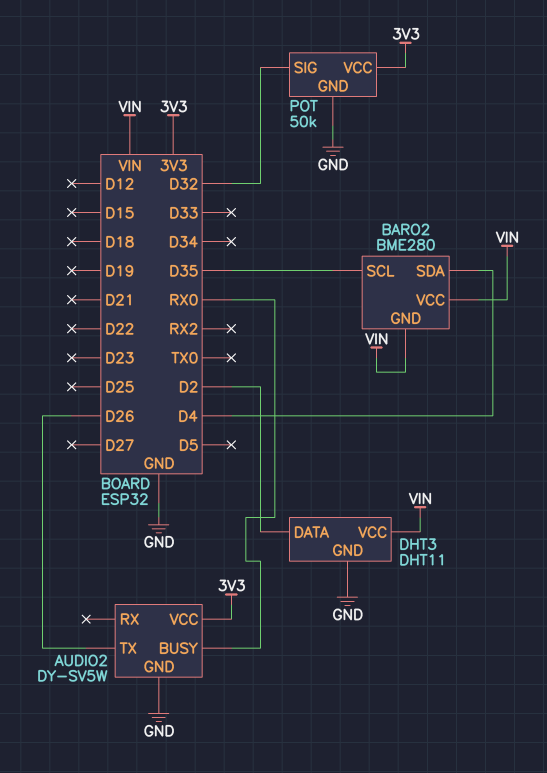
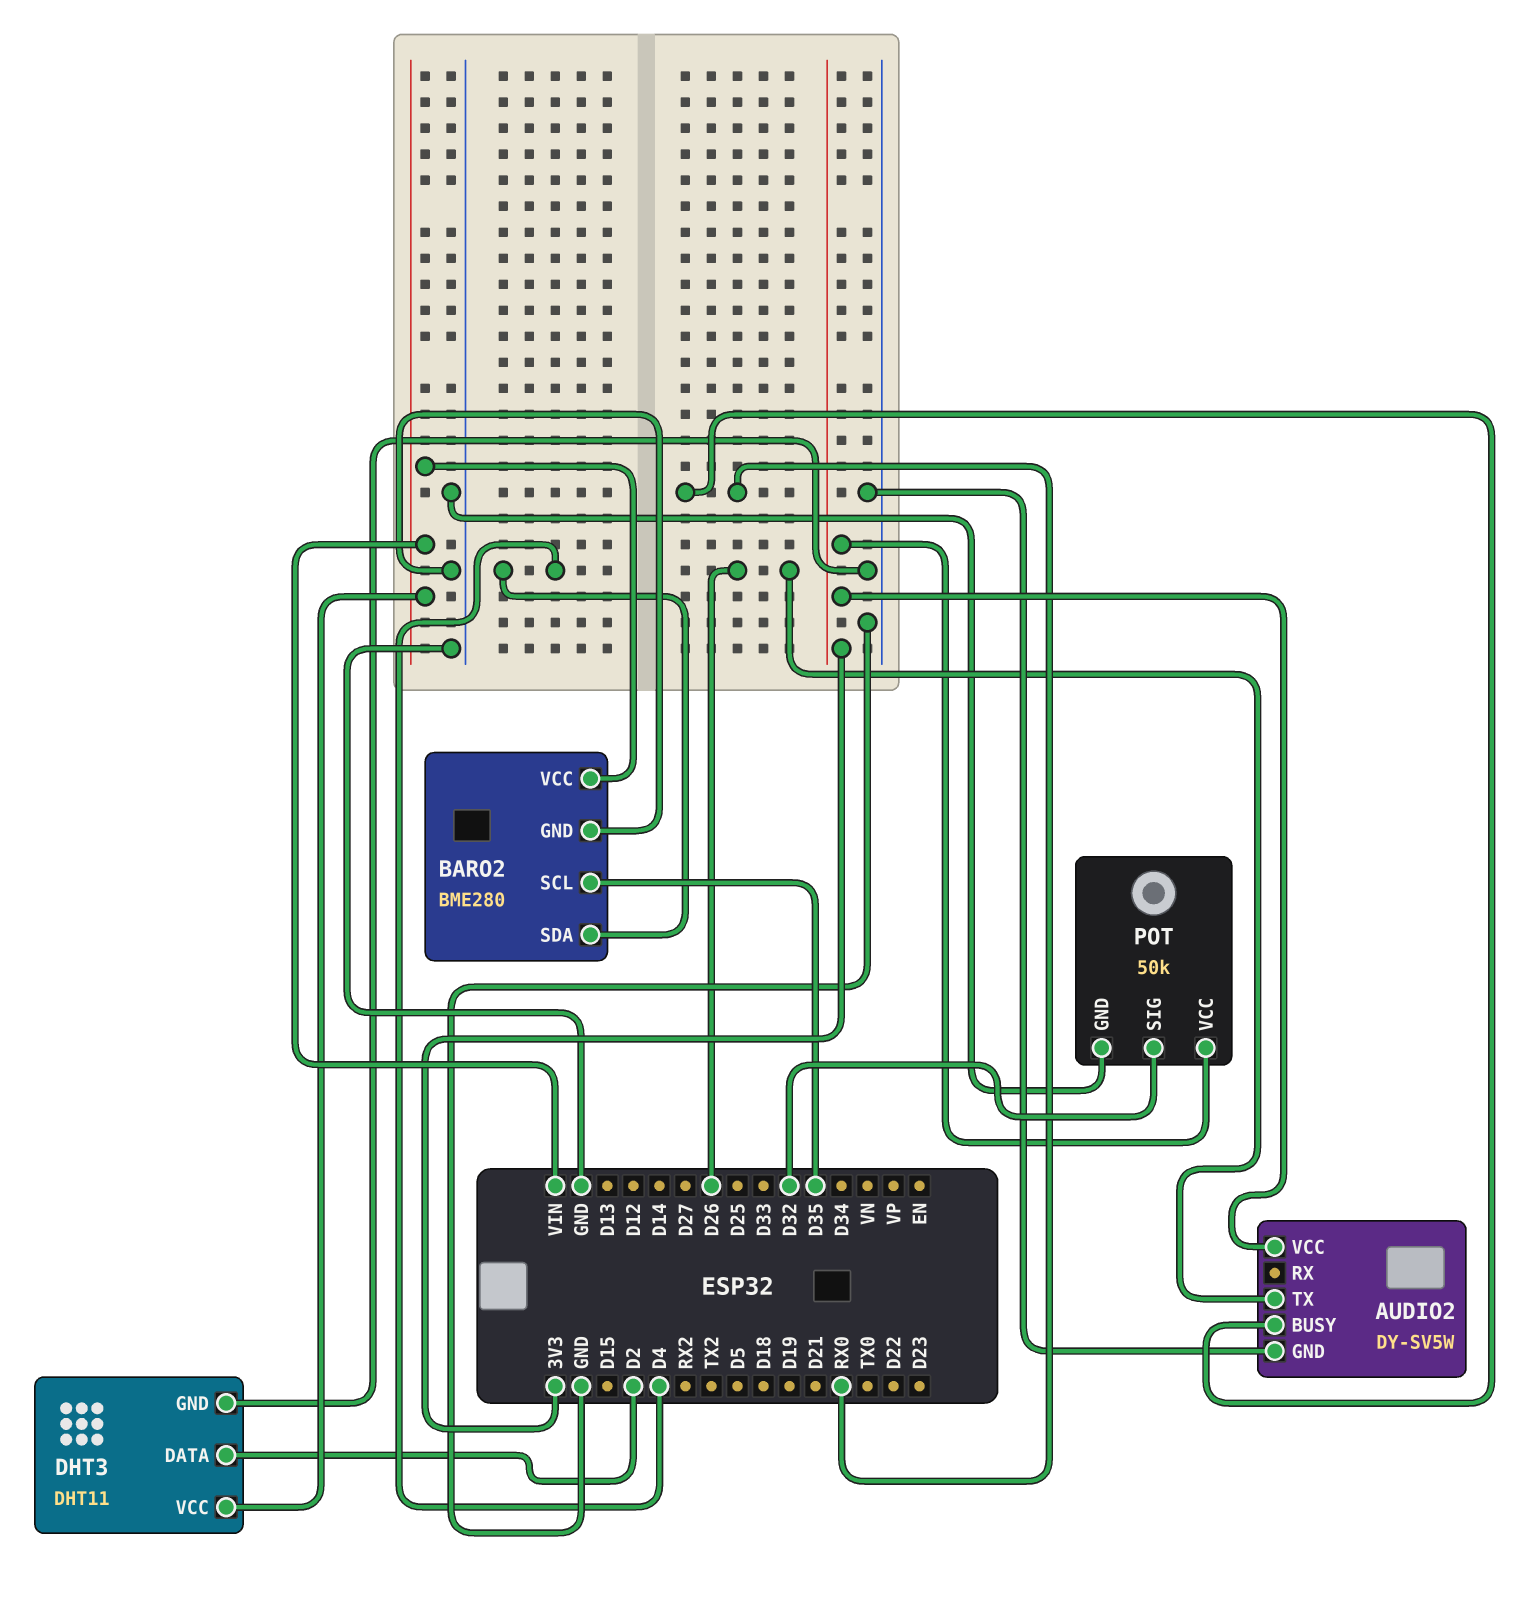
BARO2 pin GND: VIN -> GND

